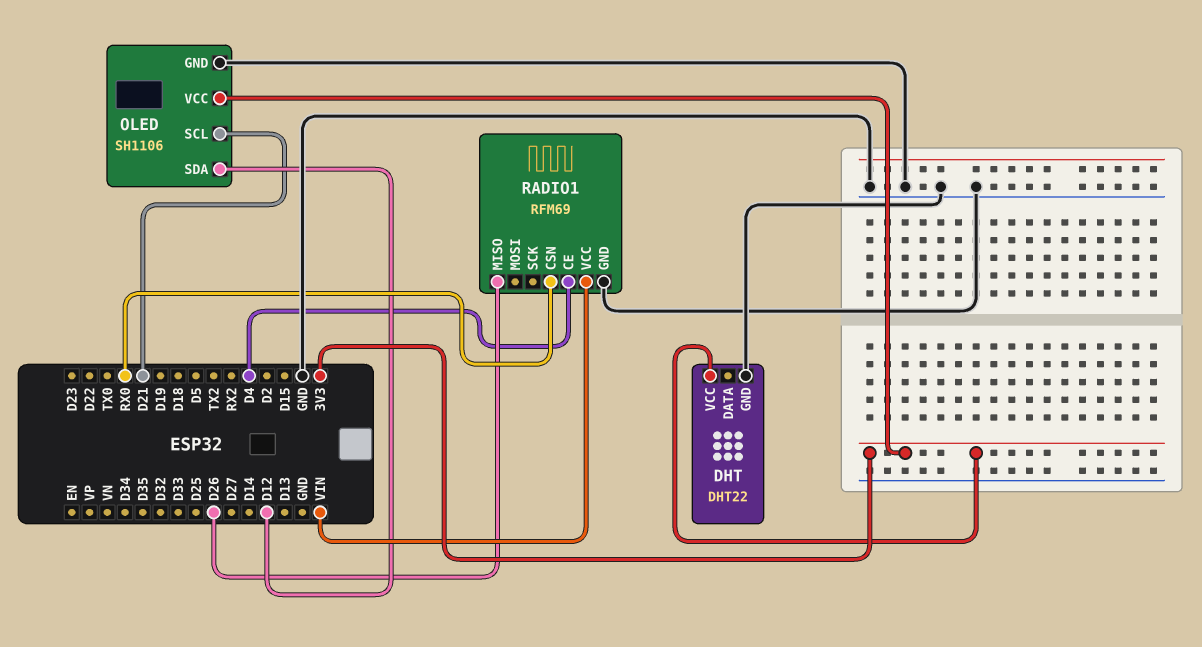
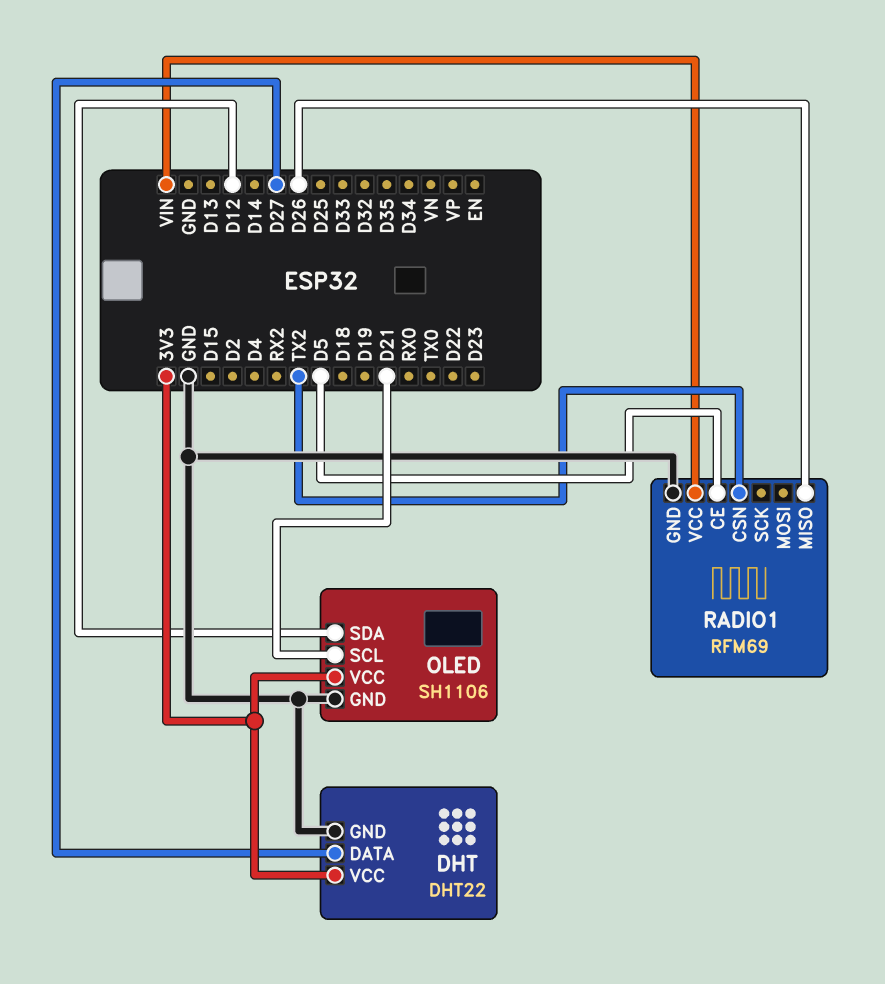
DHT pin DATA: none -> D27
RADIO1 pin CE: D4 -> D5
RADIO1 pin CSN: RX0 -> TX2

